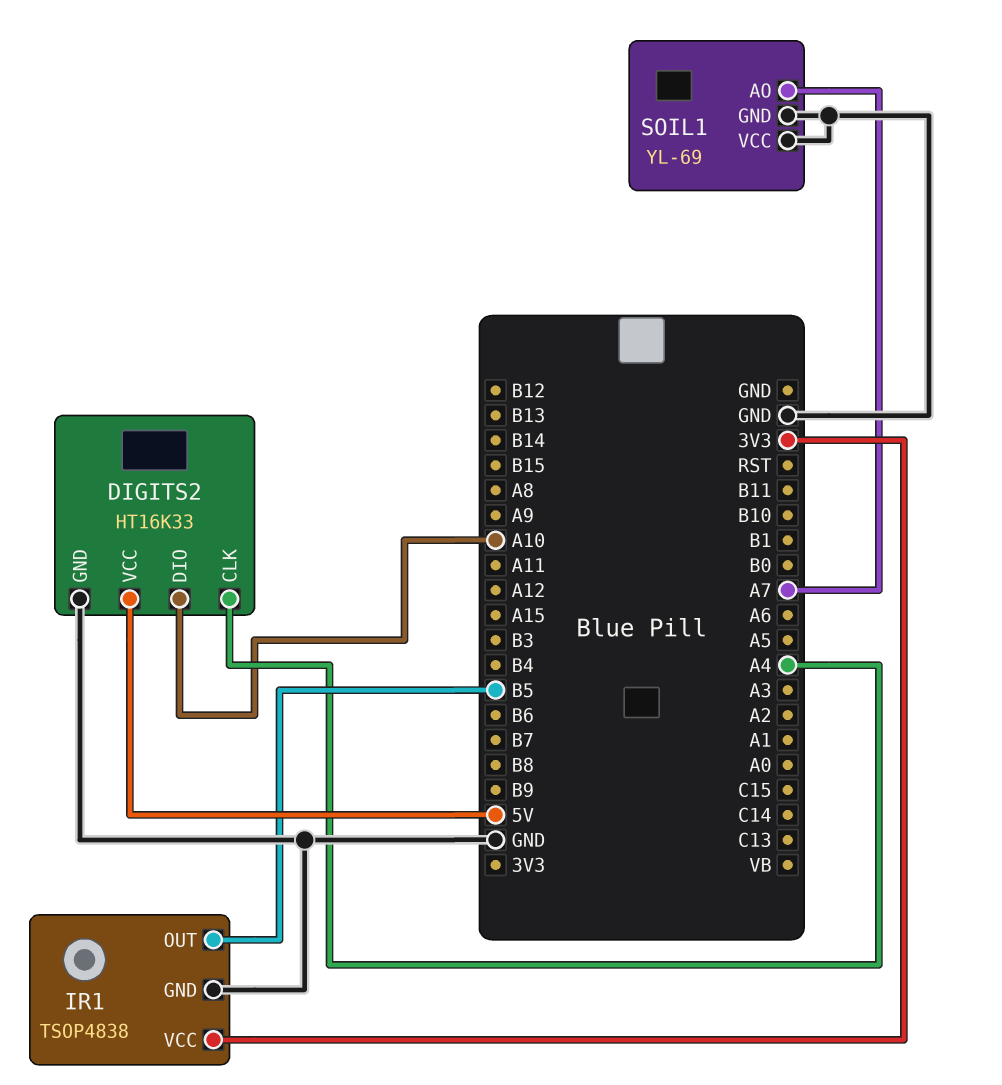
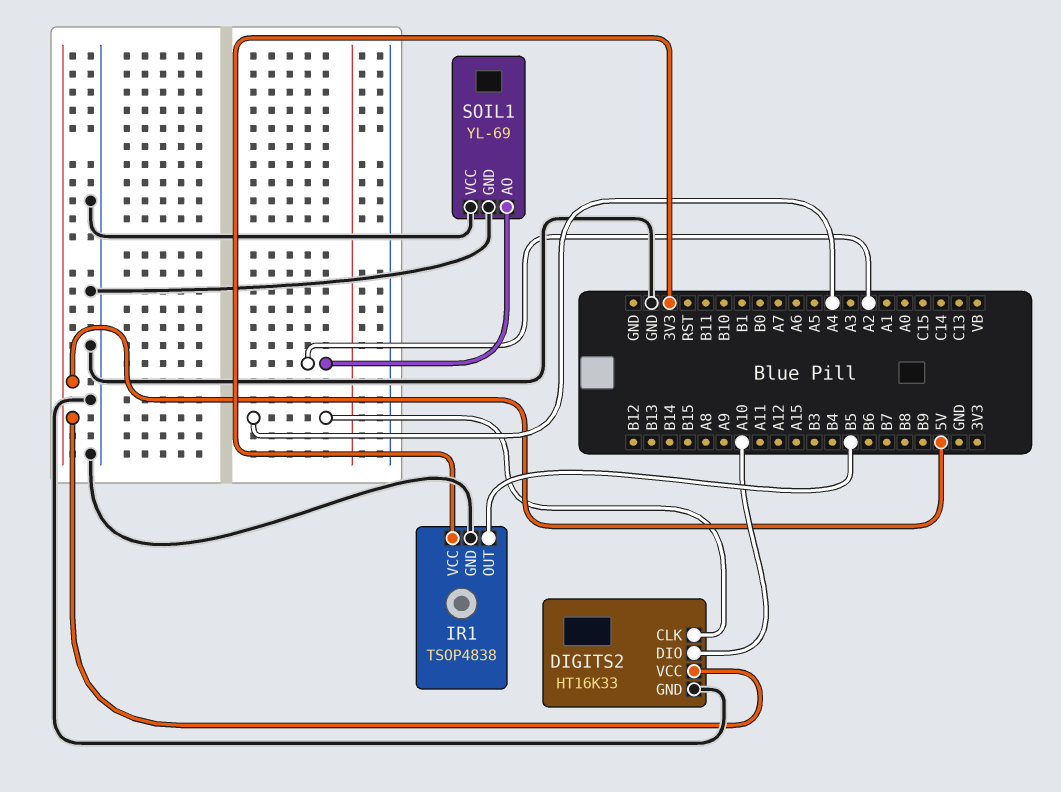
SOIL1 pin AO: A7 -> A2

